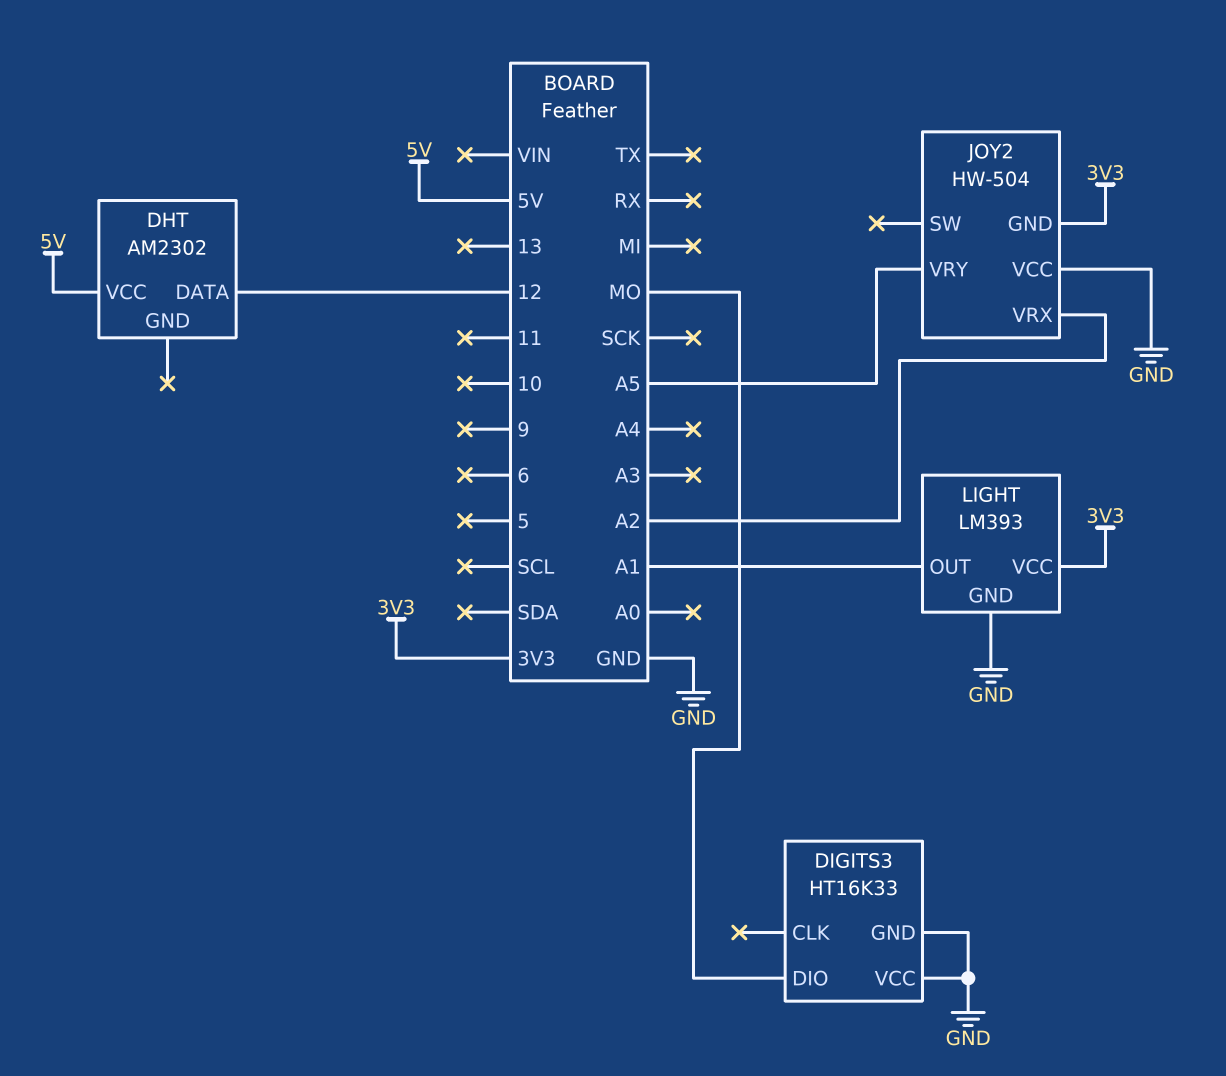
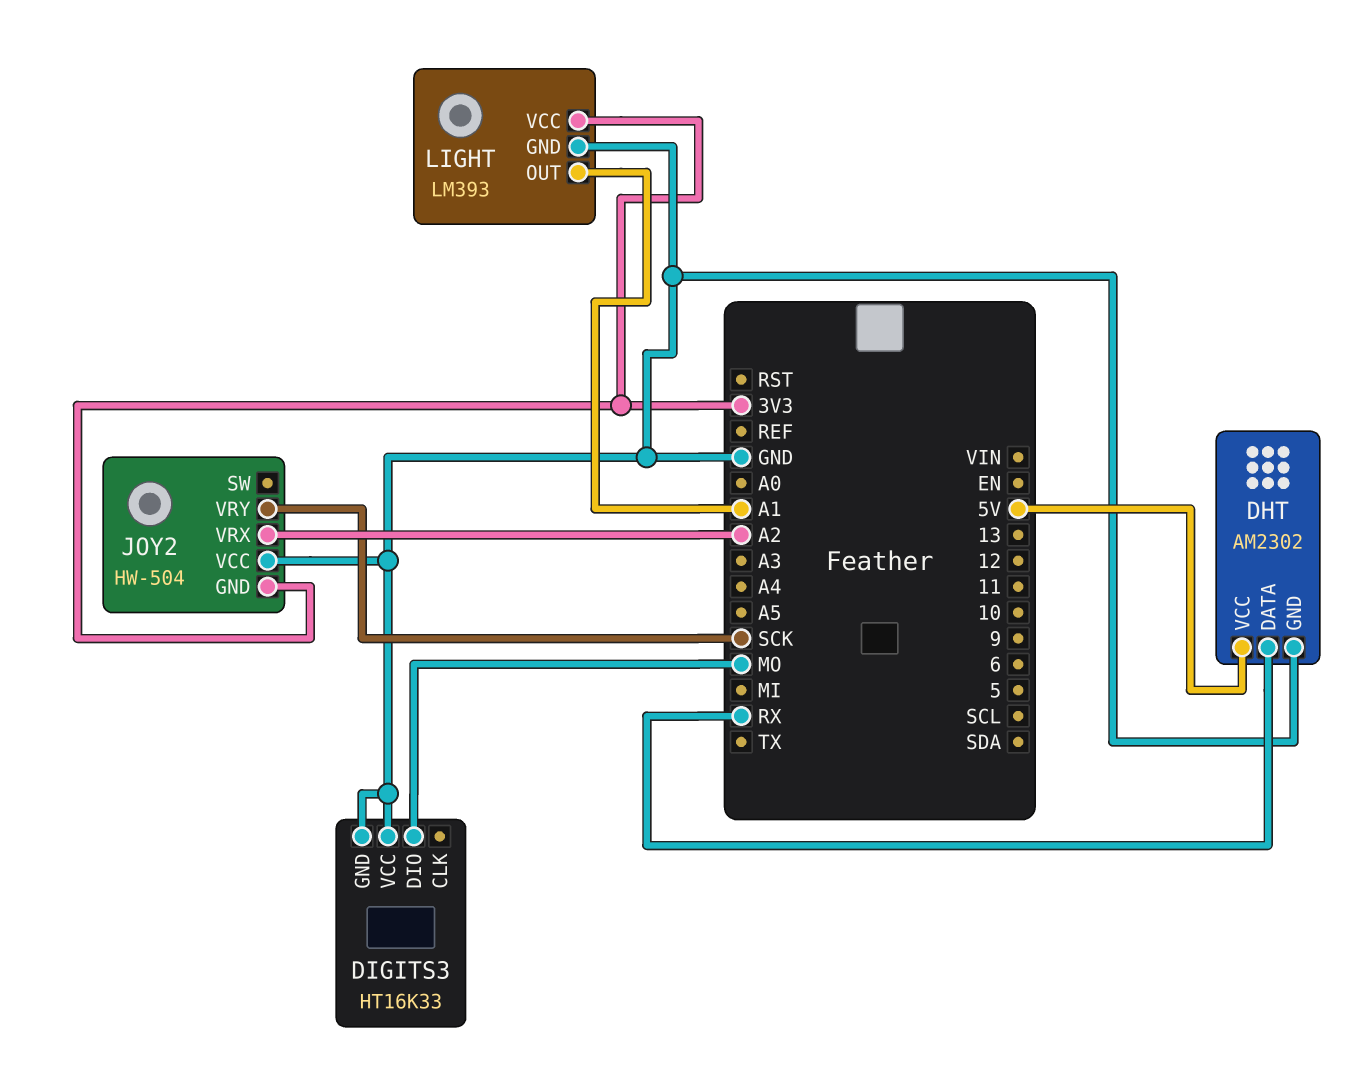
DHT pin DATA: 12 -> RX
DHT pin GND: none -> GND
JOY2 pin VRY: A5 -> SCK

